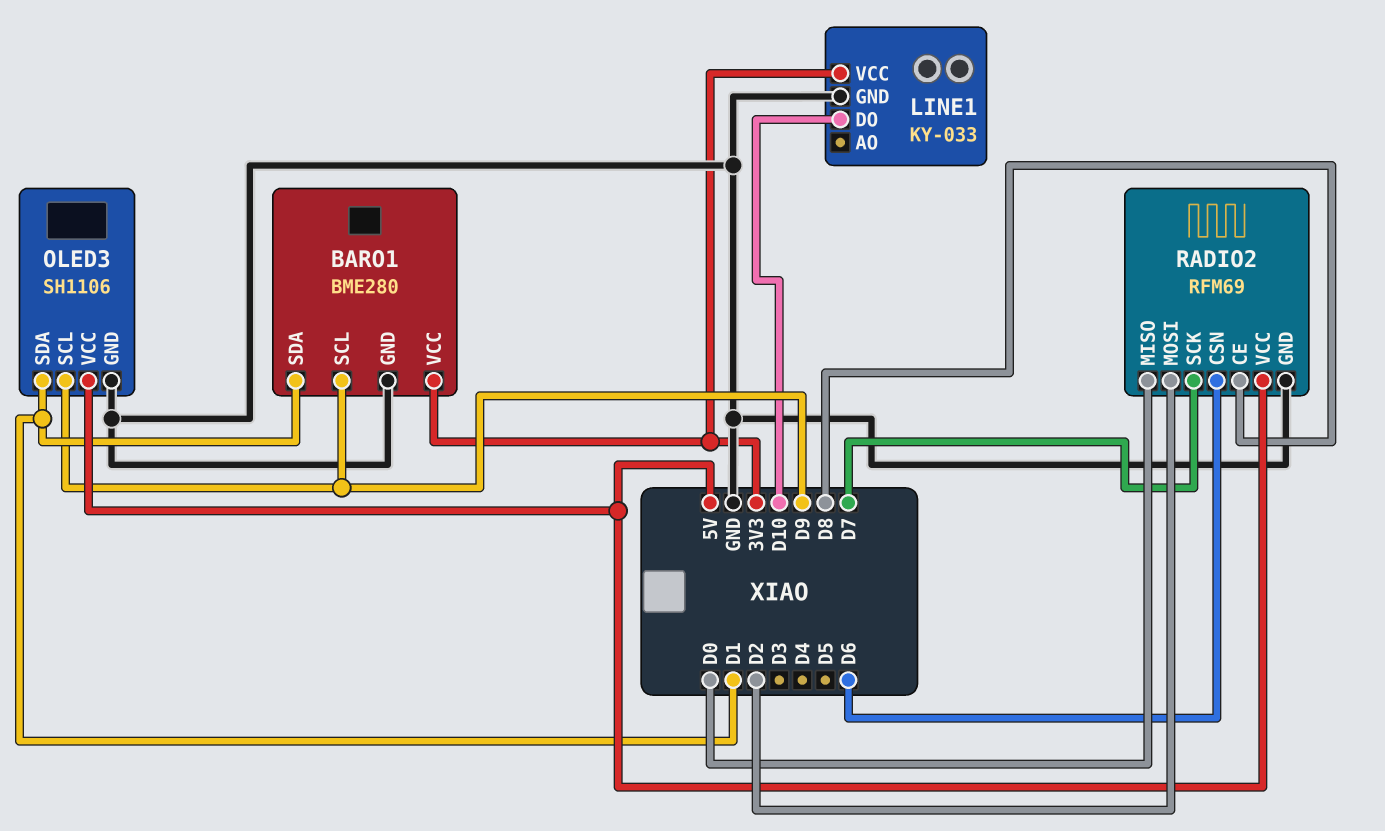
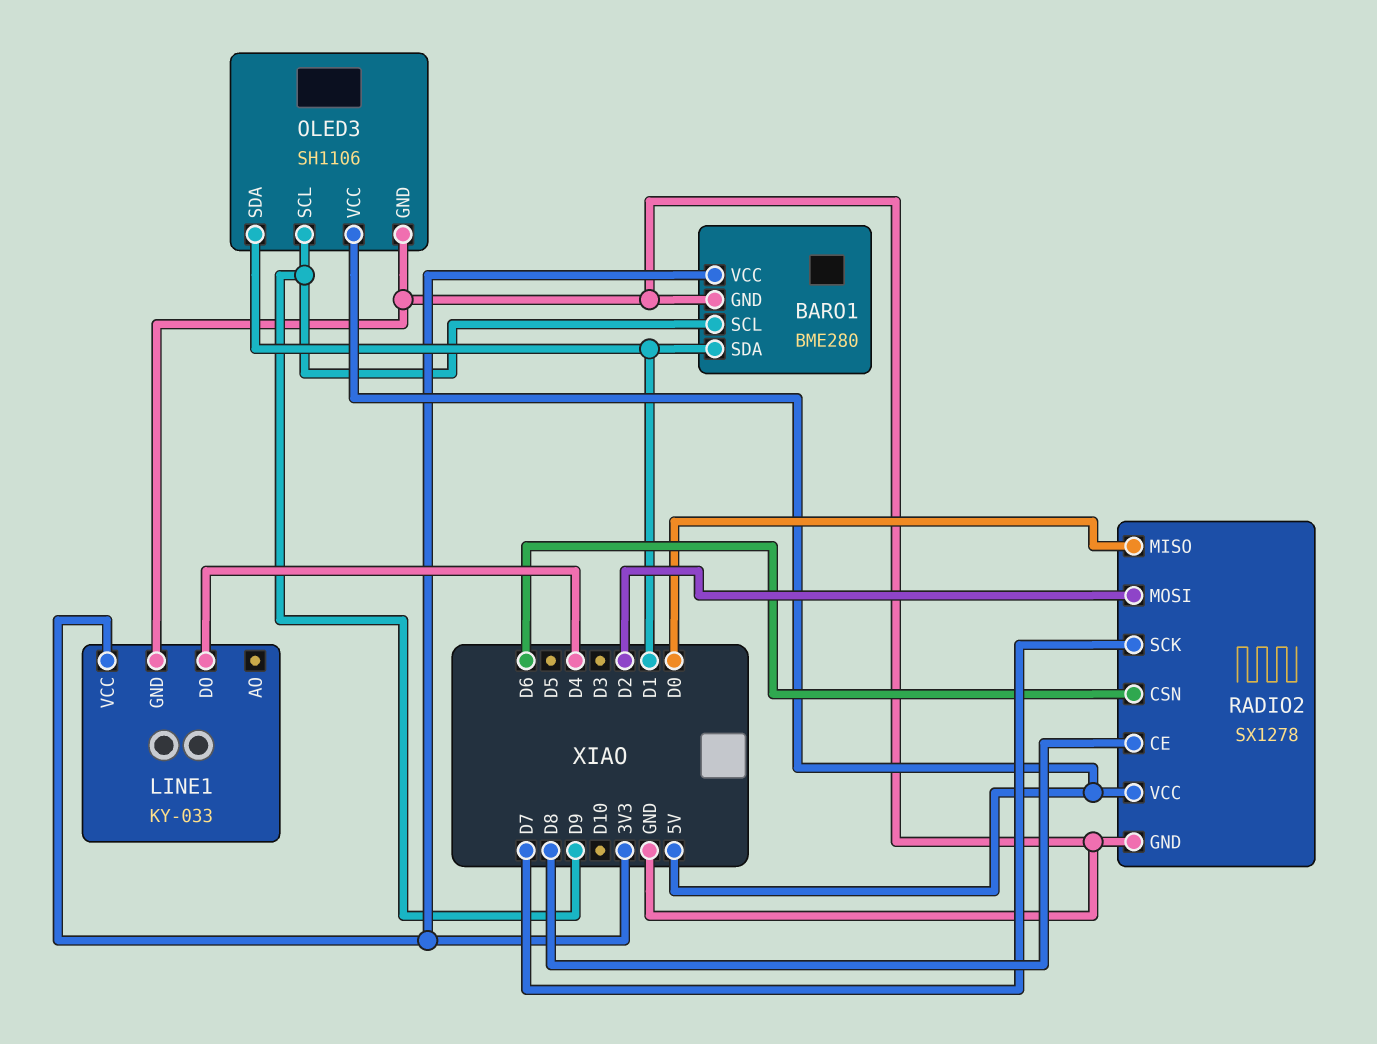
LINE1 pin DO: D10 -> D4
RADIO2: RFM69 -> SX1278

